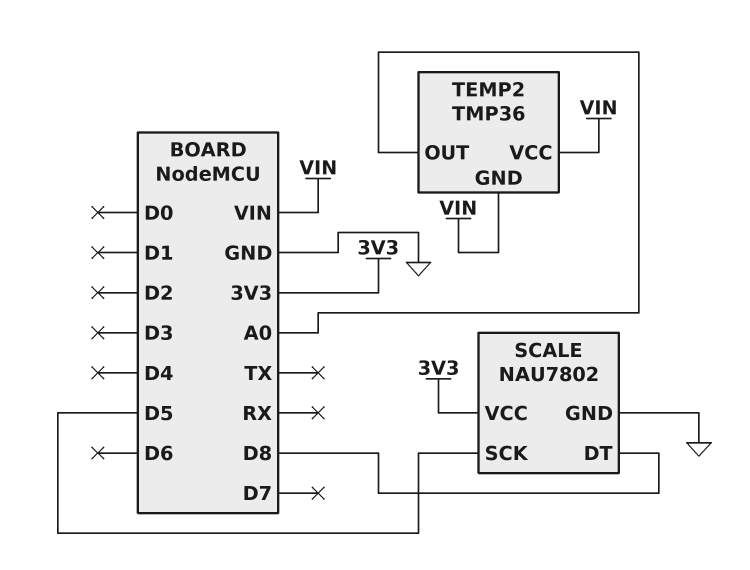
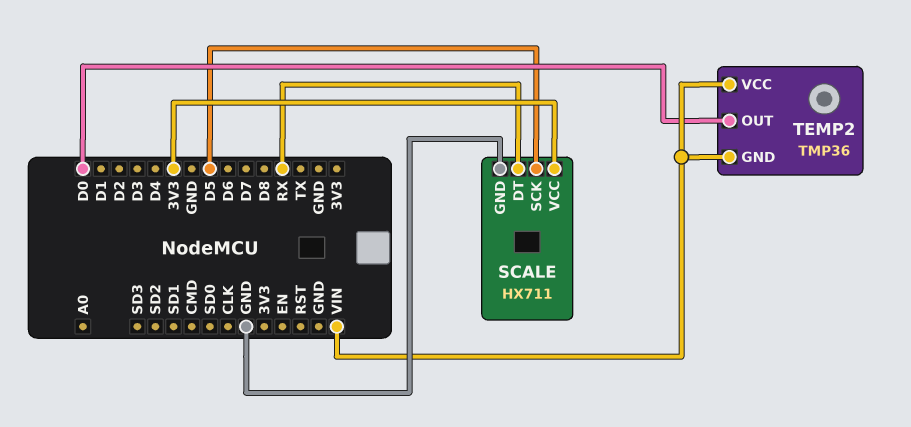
SCALE: NAU7802 -> HX711
SCALE pin DT: D8 -> RX
TEMP2 pin OUT: A0 -> D0

